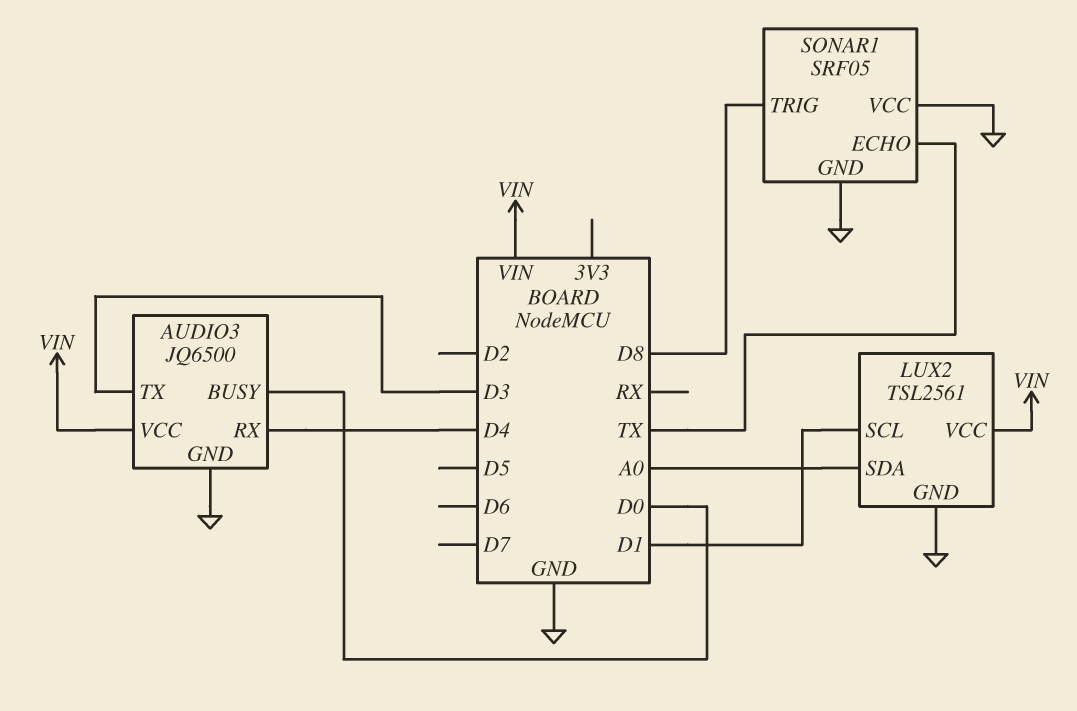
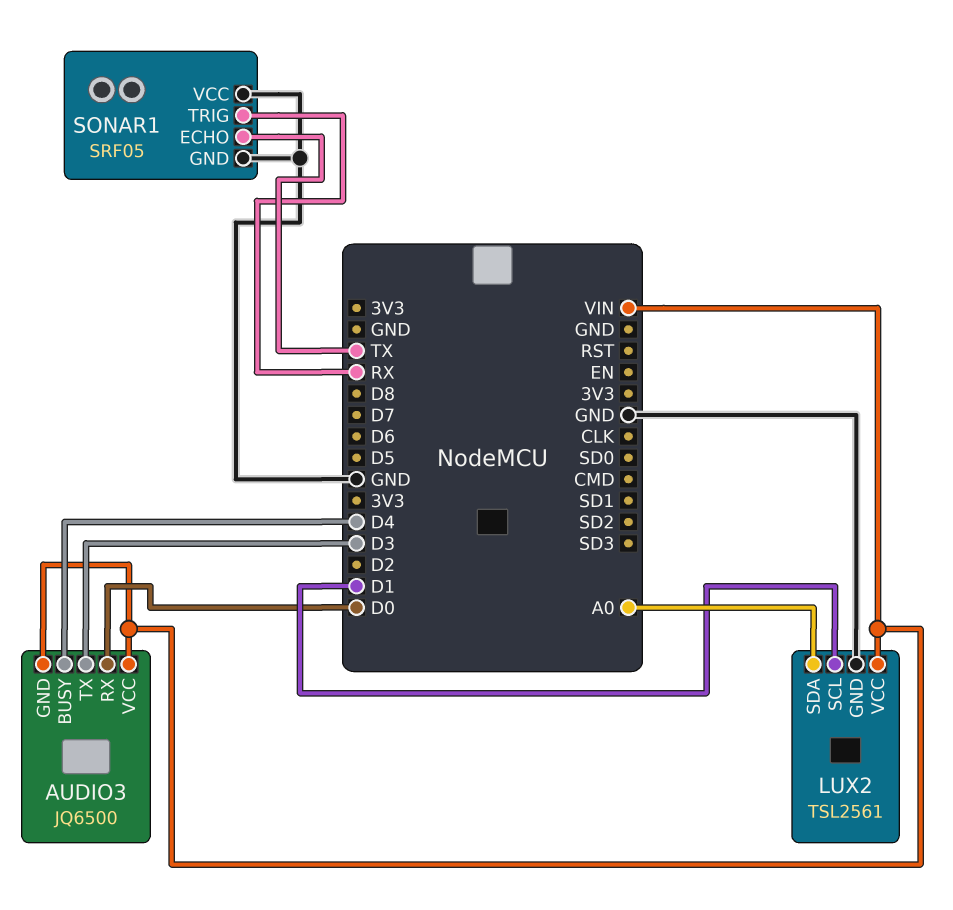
AUDIO3 pin BUSY: D0 -> D4
AUDIO3 pin GND: GND -> VIN
AUDIO3 pin RX: D4 -> D0
SONAR1 pin TRIG: D8 -> RX

